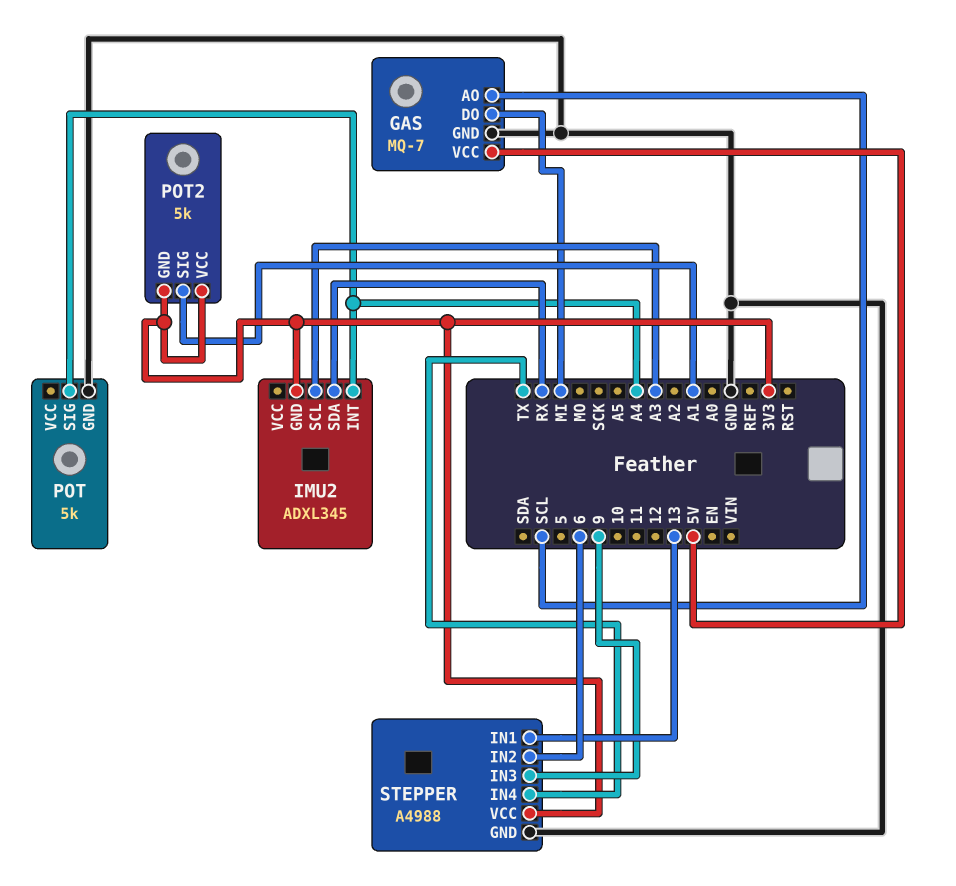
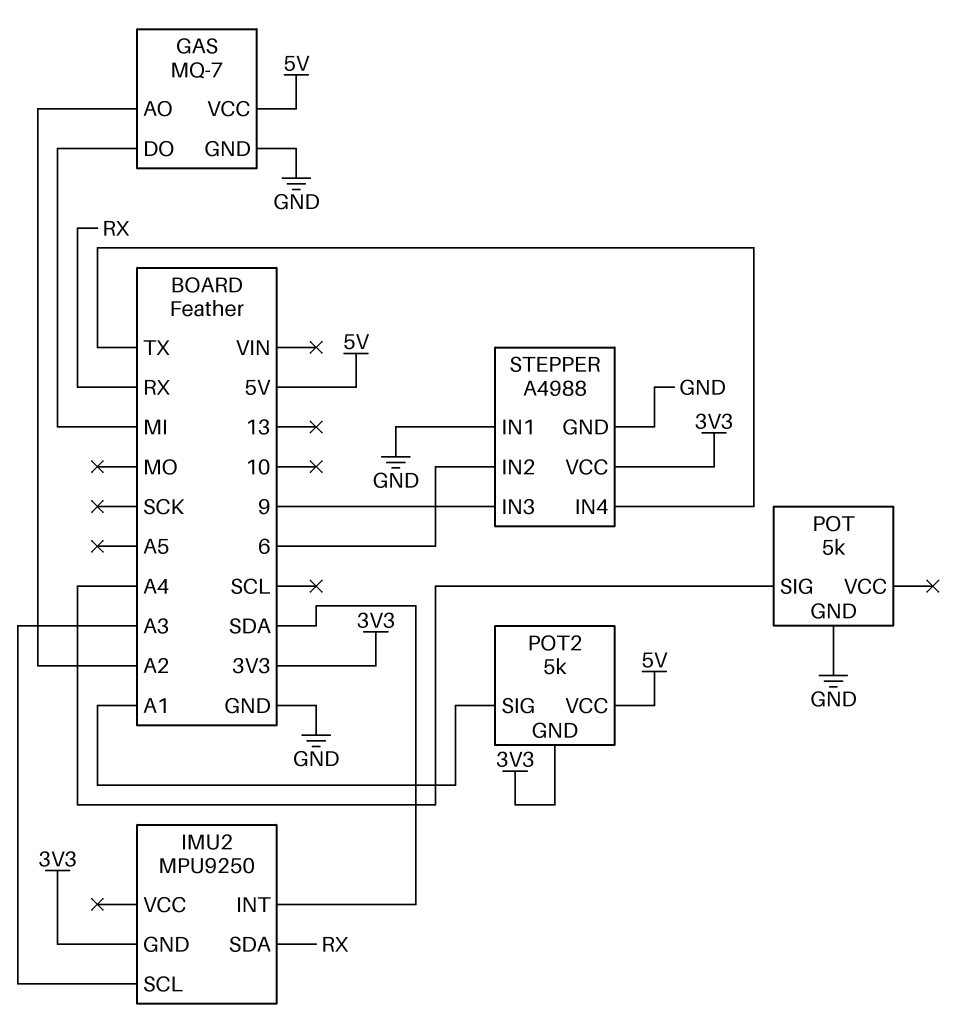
GAS pin AO: SCL -> A2
IMU2: ADXL345 -> MPU9250
IMU2 pin INT: A4 -> SDA
POT2 pin VCC: 3V3 -> 5V
STEPPER pin IN1: 13 -> GND

